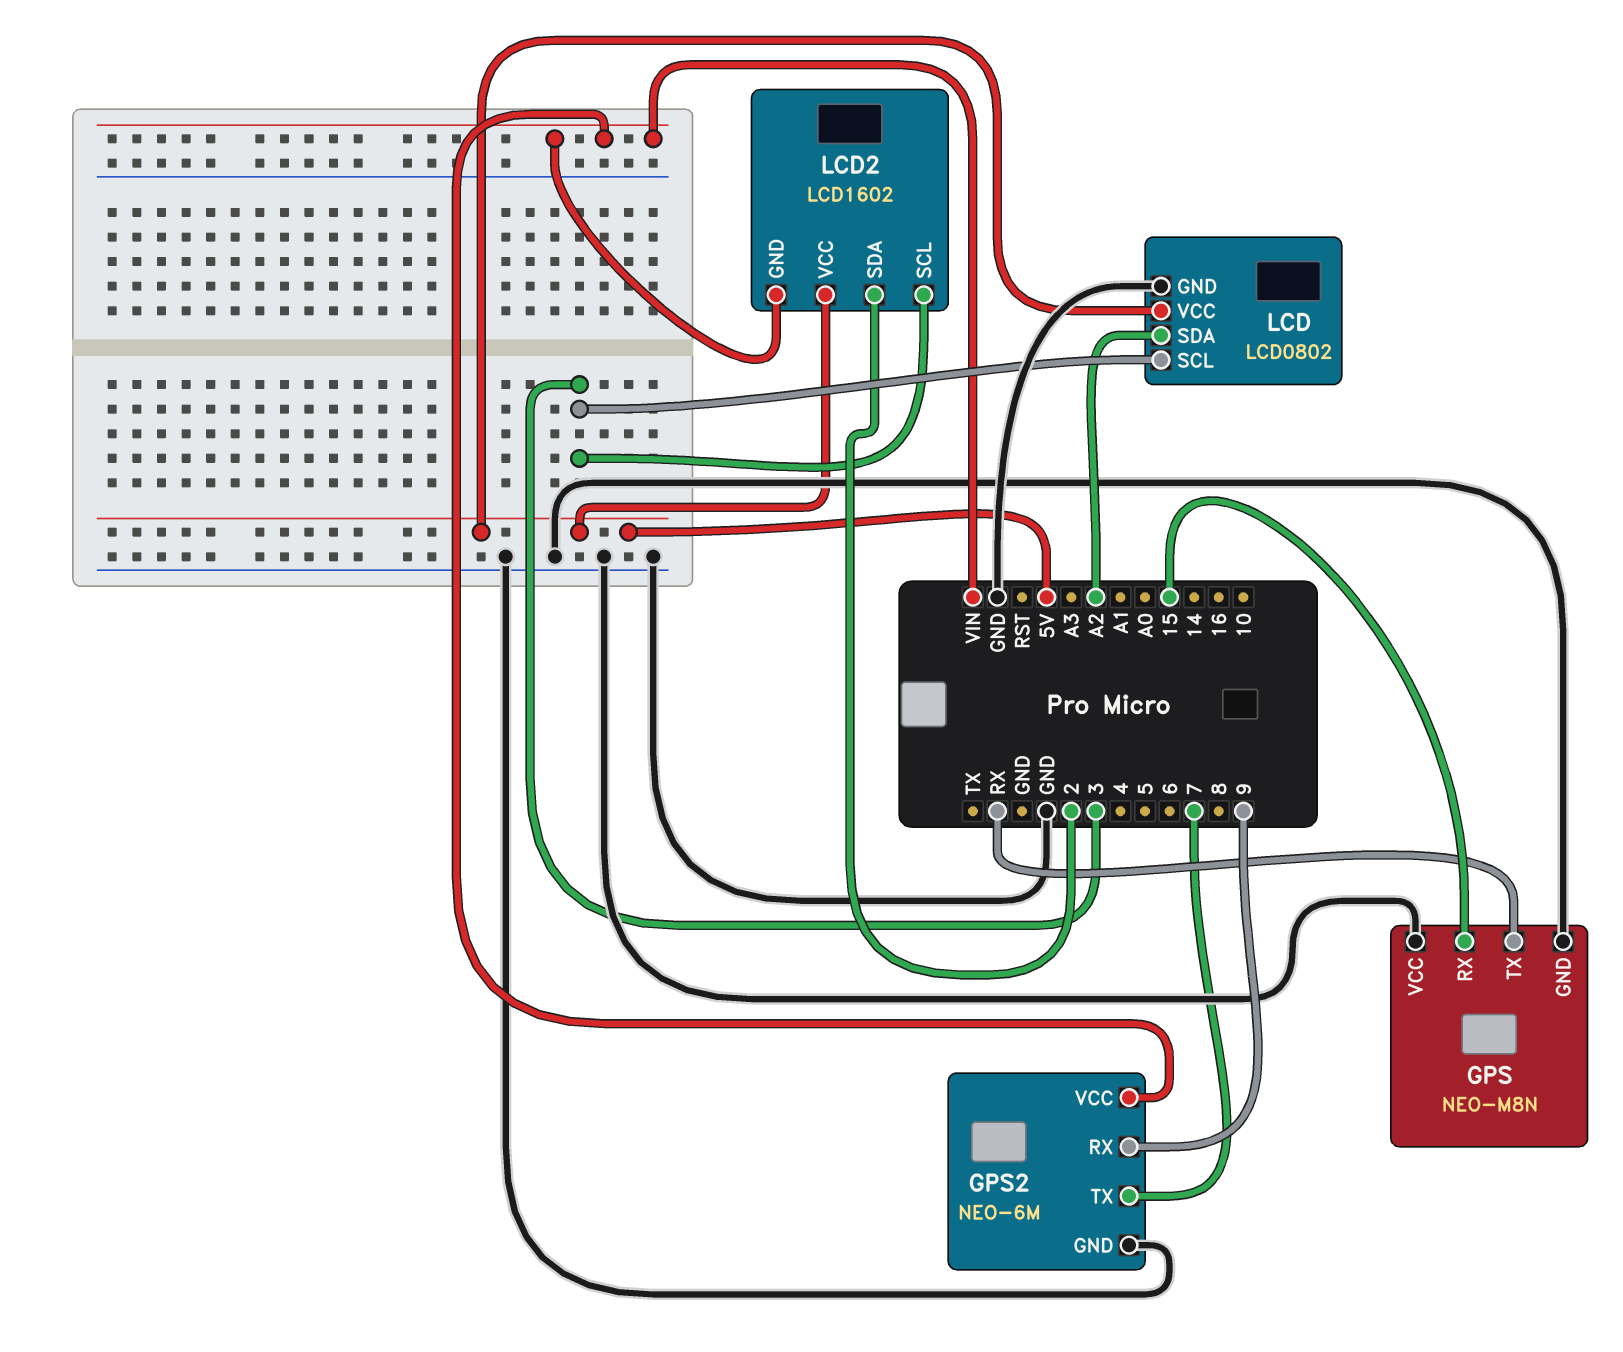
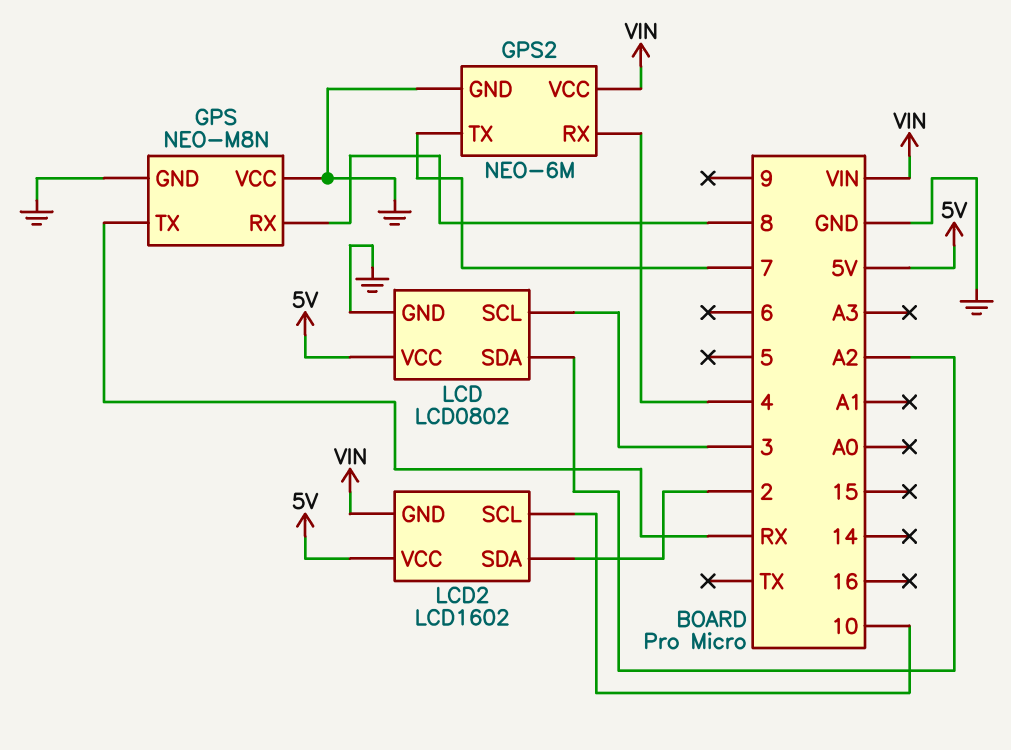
GPS pin RX: 15 -> 8
GPS2 pin RX: 9 -> 4
LCD2 pin SCL: 3 -> 10

